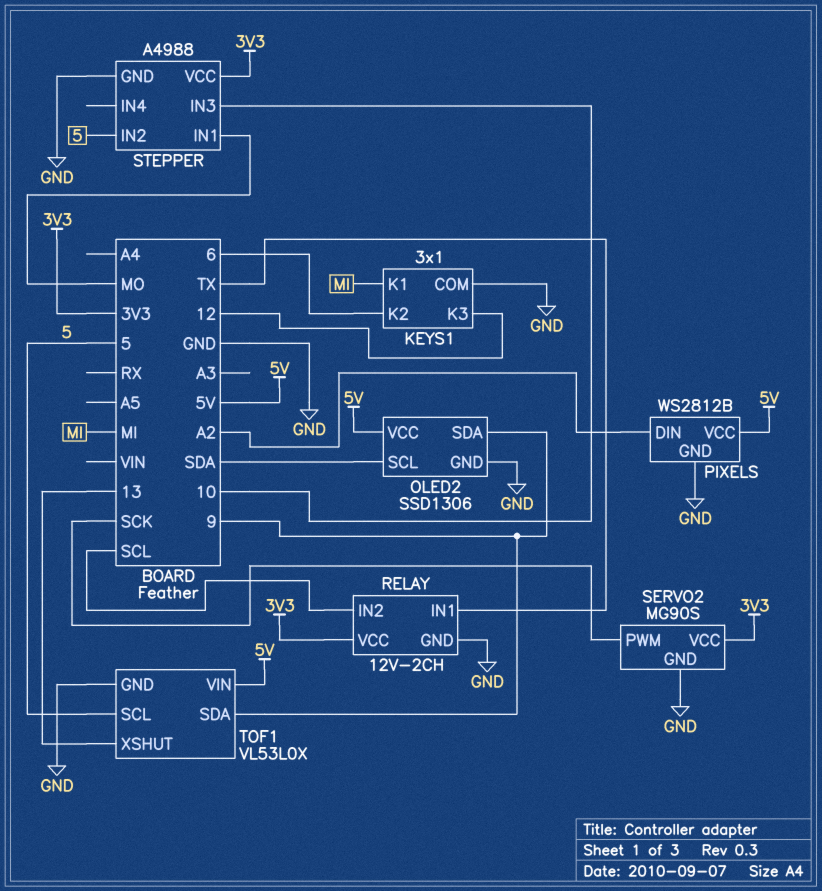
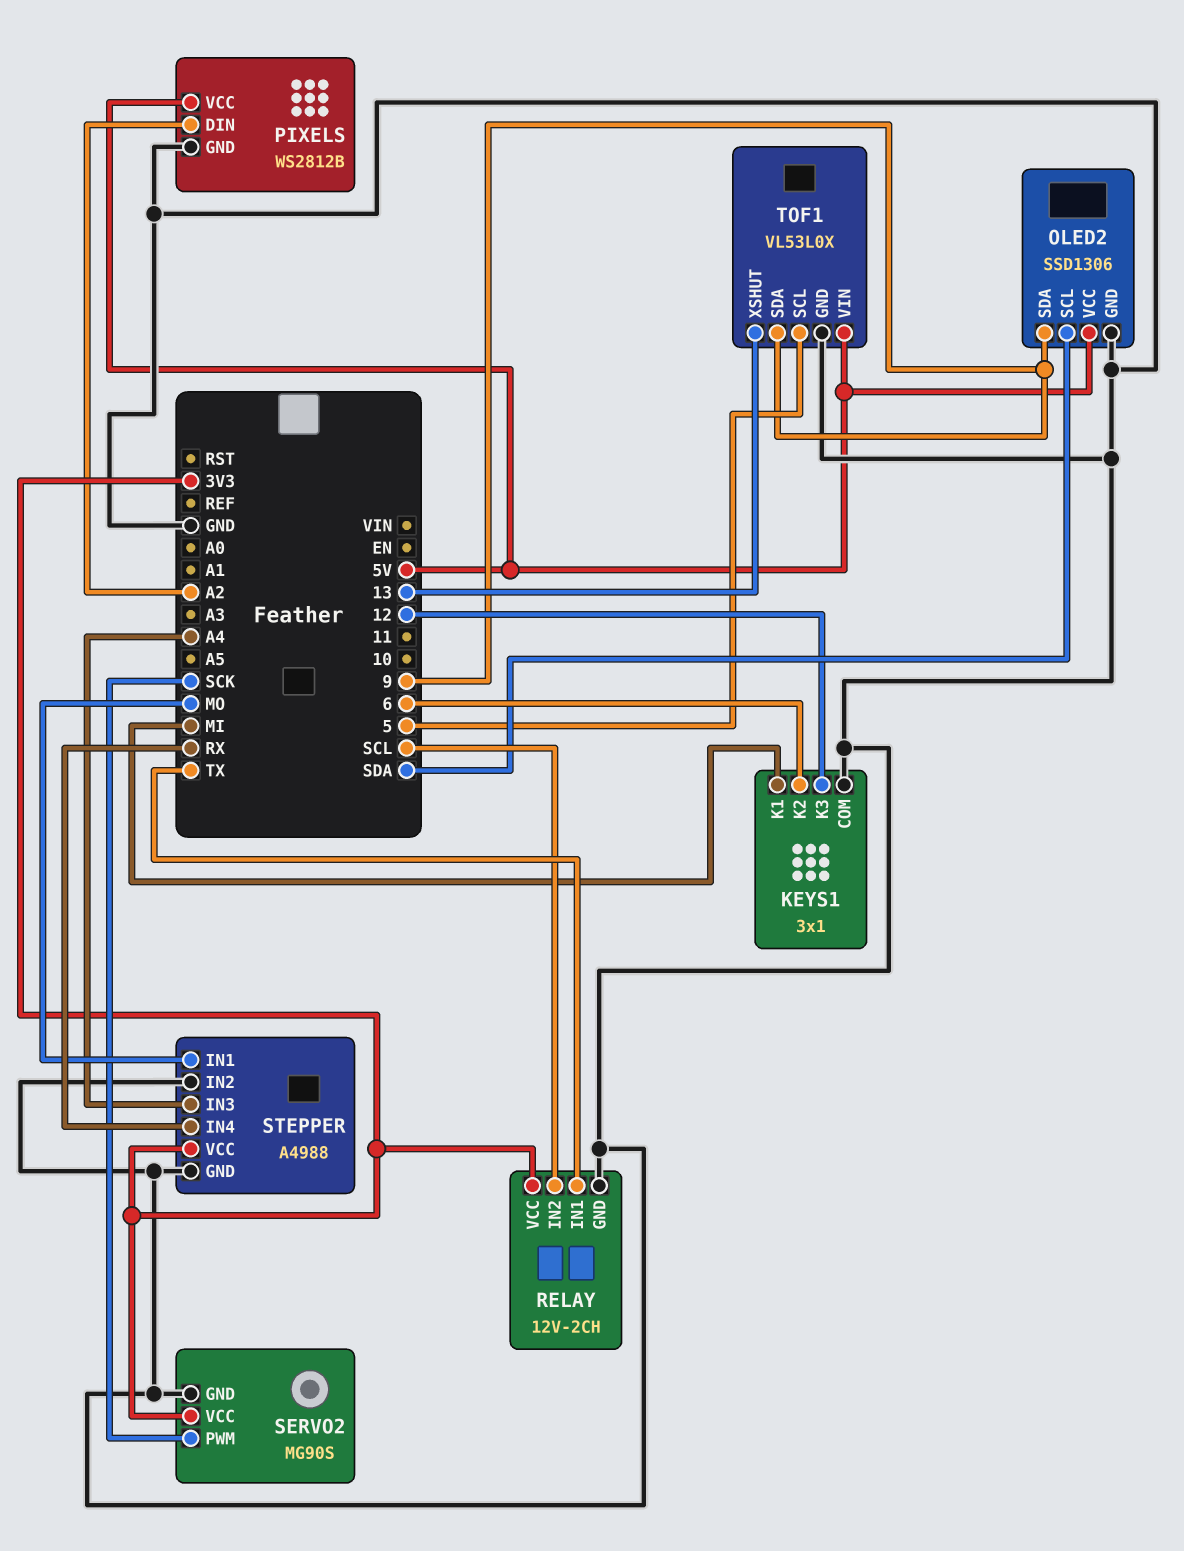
STEPPER pin IN2: 5 -> GND
STEPPER pin IN3: 10 -> A4
STEPPER pin IN4: none -> RX

